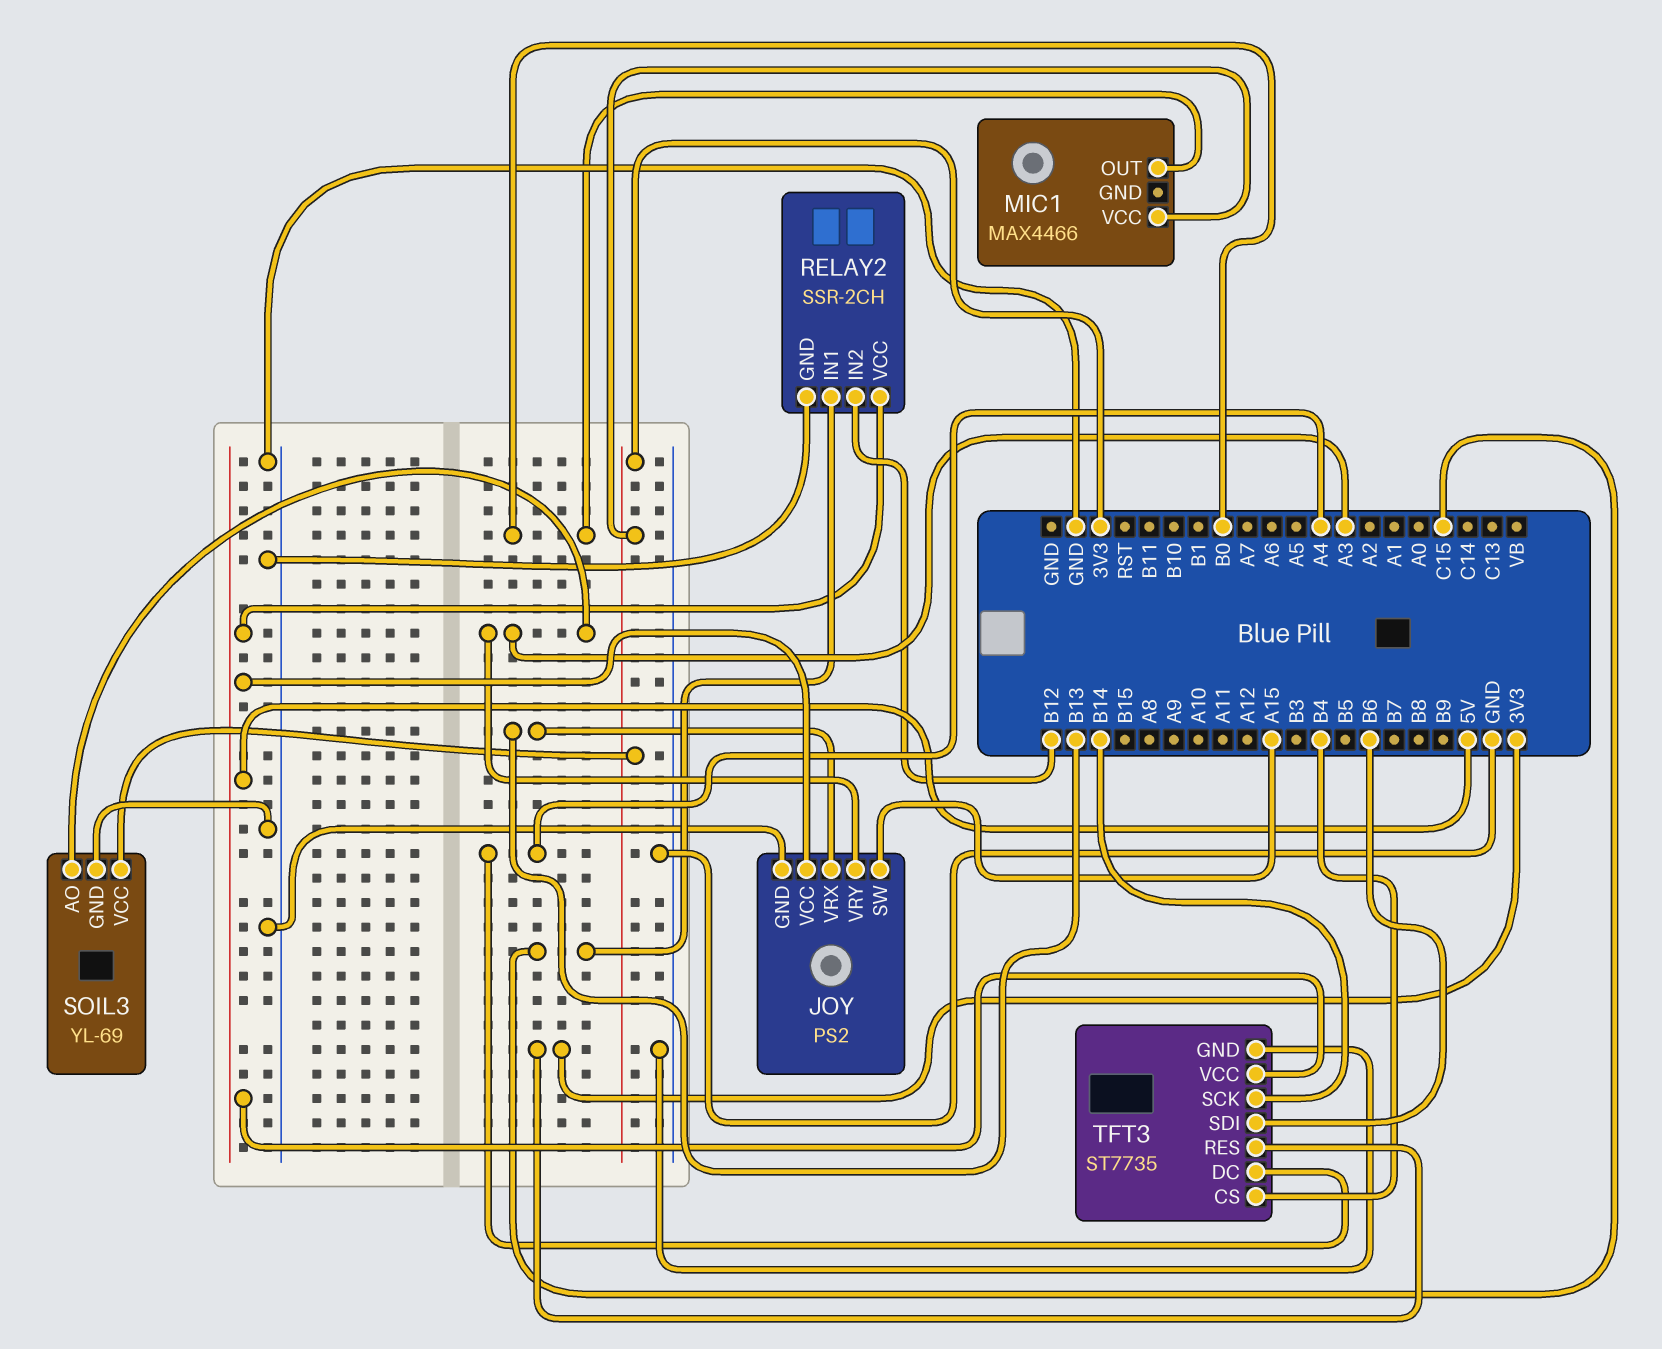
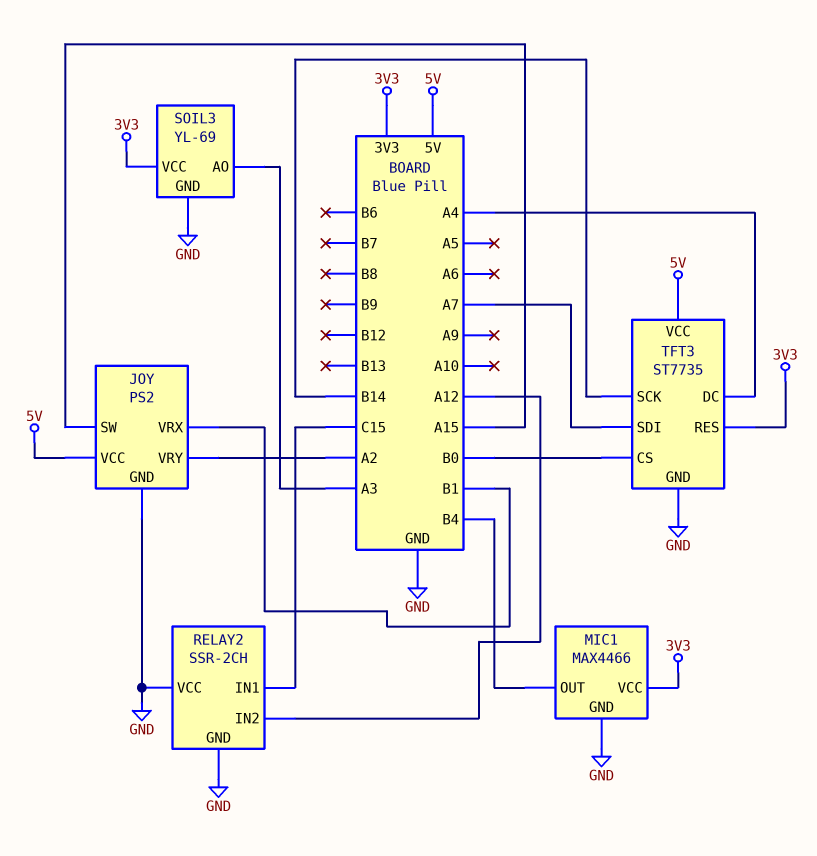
JOY pin VRX: B13 -> B1
JOY pin VRY: A3 -> A2
MIC1 pin GND: none -> GND
MIC1 pin OUT: B0 -> B4
RELAY2 pin IN2: B12 -> A12
RELAY2 pin VCC: 5V -> GND
TFT3 pin CS: B4 -> B0
TFT3 pin SDI: B6 -> A7

